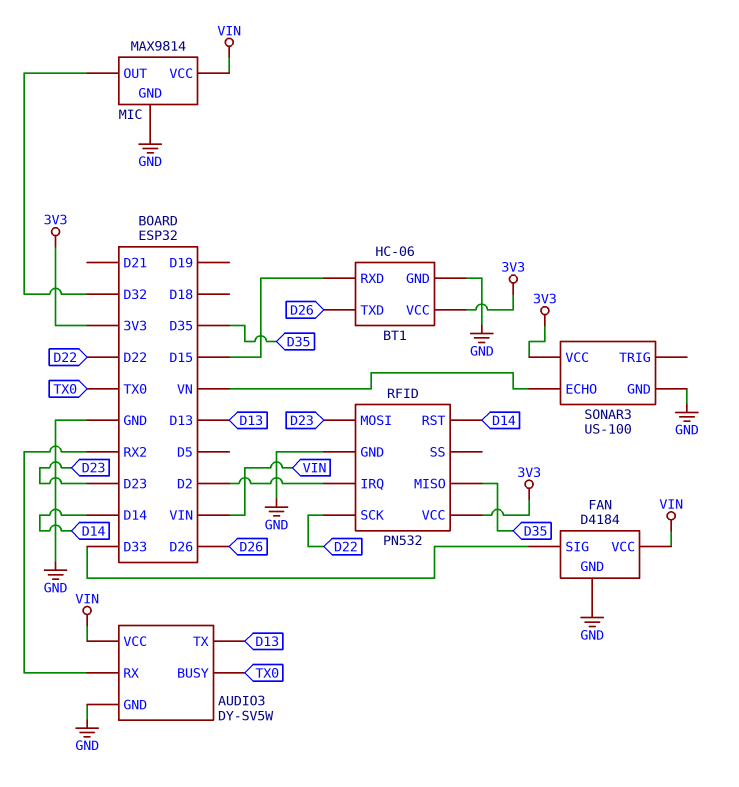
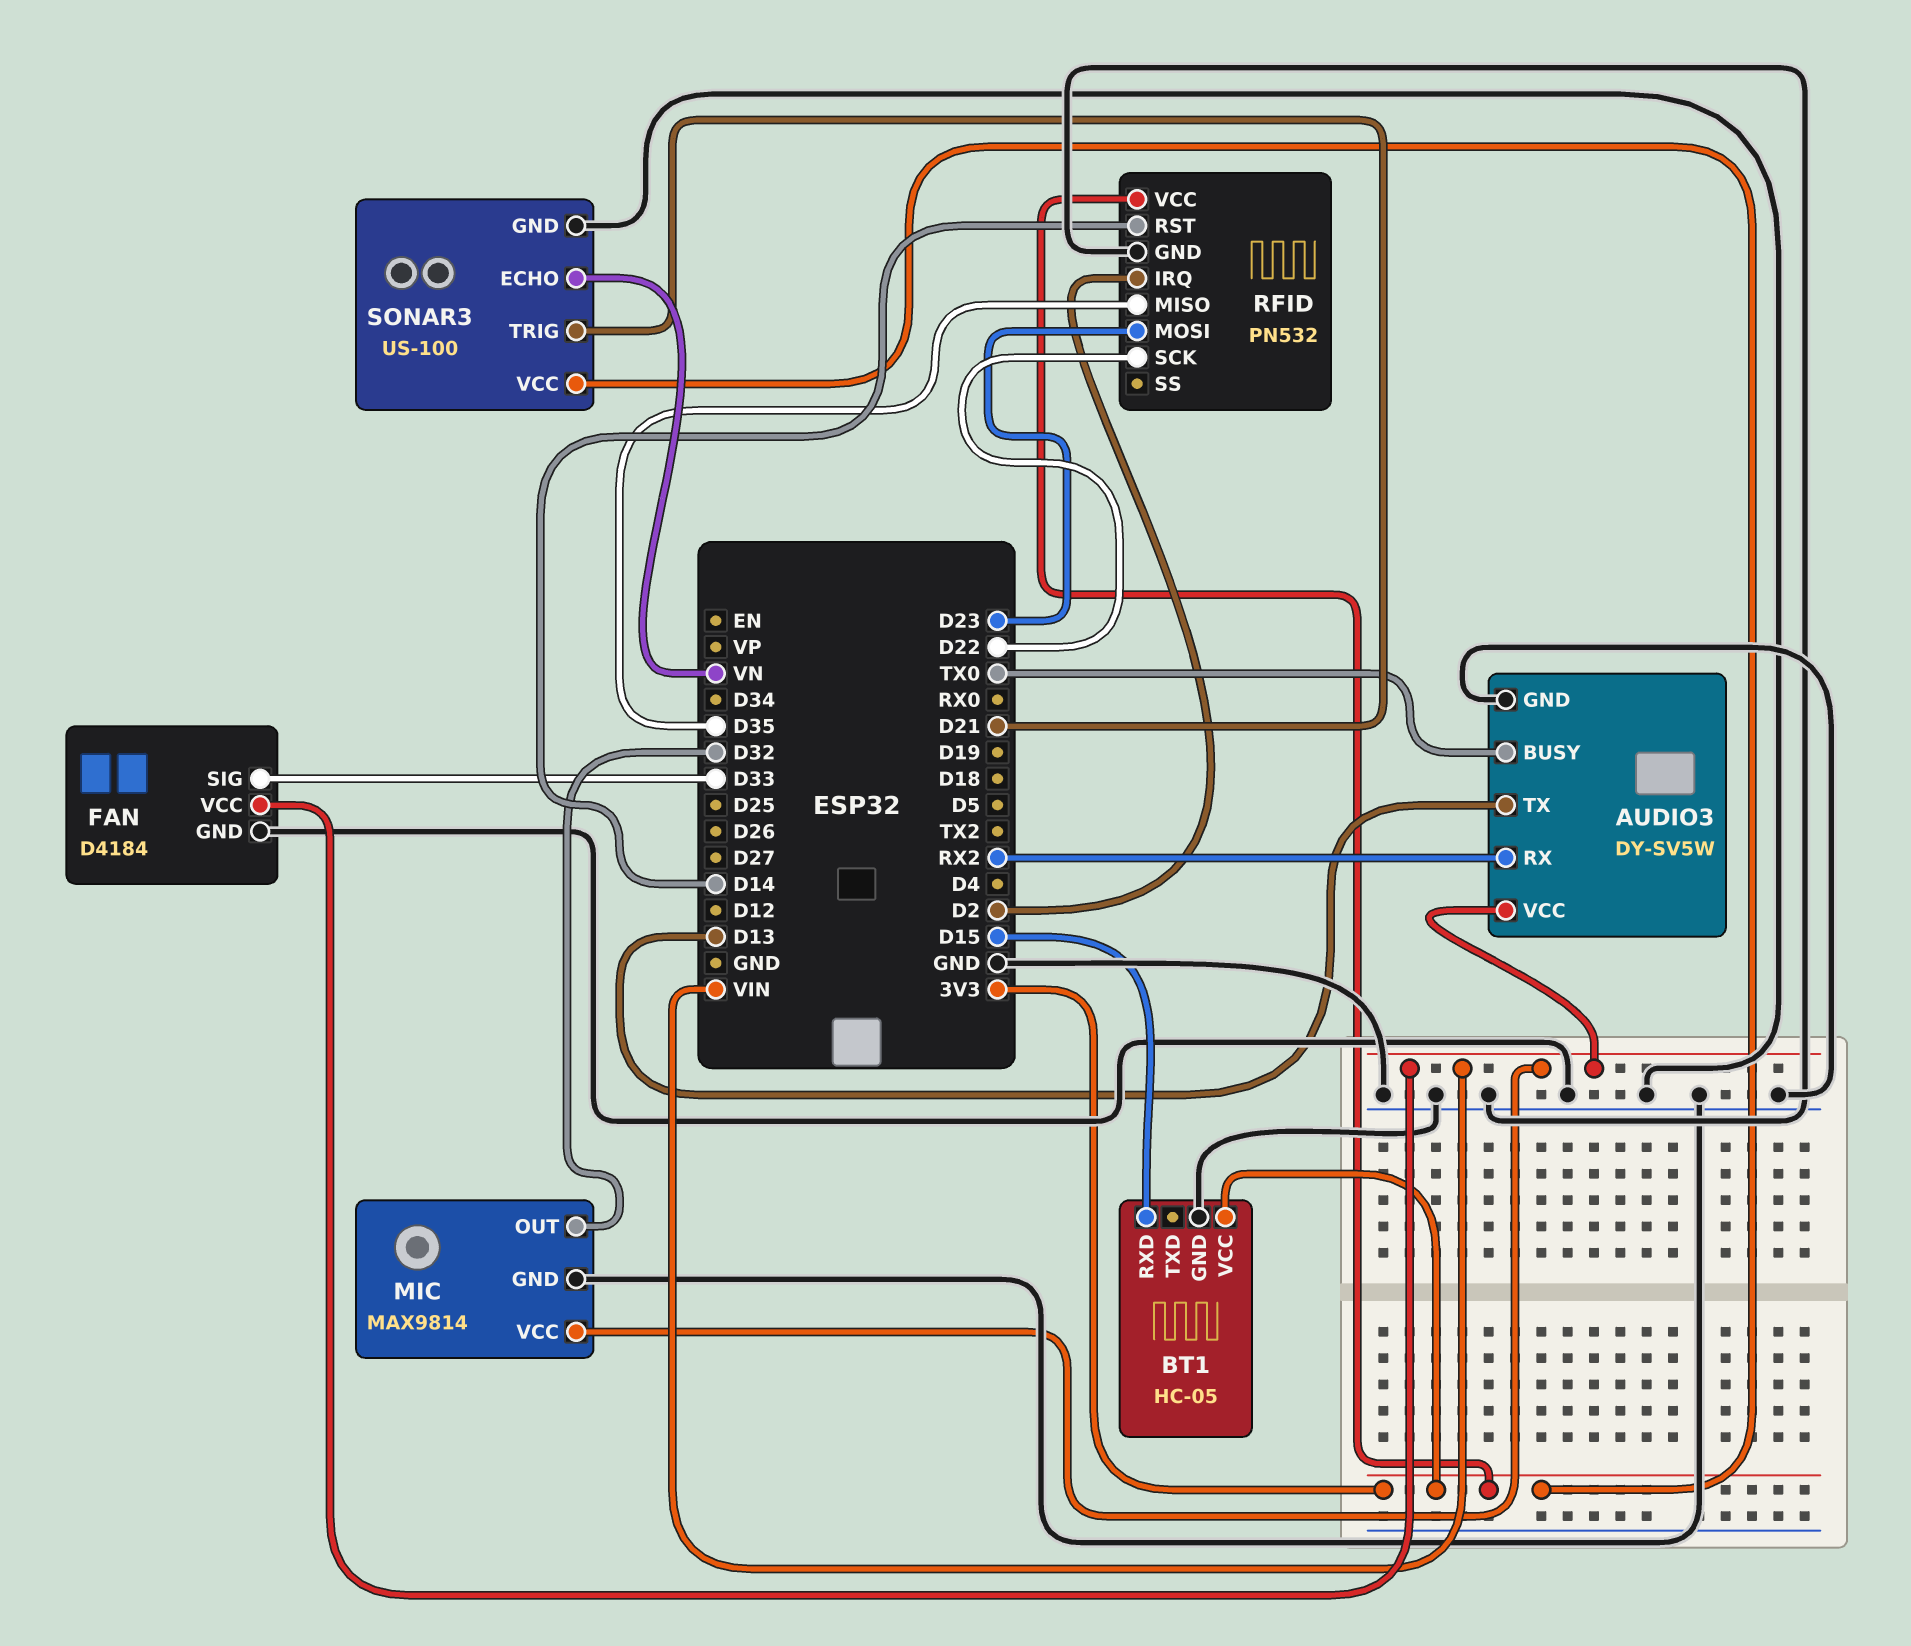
BT1: HC-06 -> HC-05
BT1 pin TXD: D26 -> none
SONAR3 pin TRIG: none -> D21

